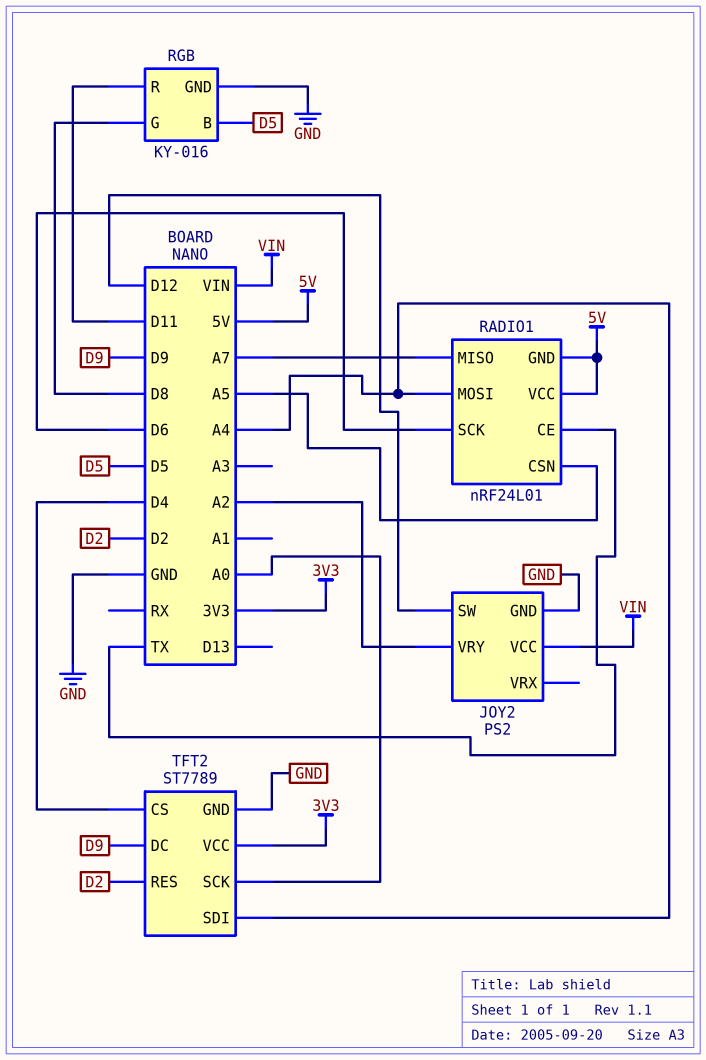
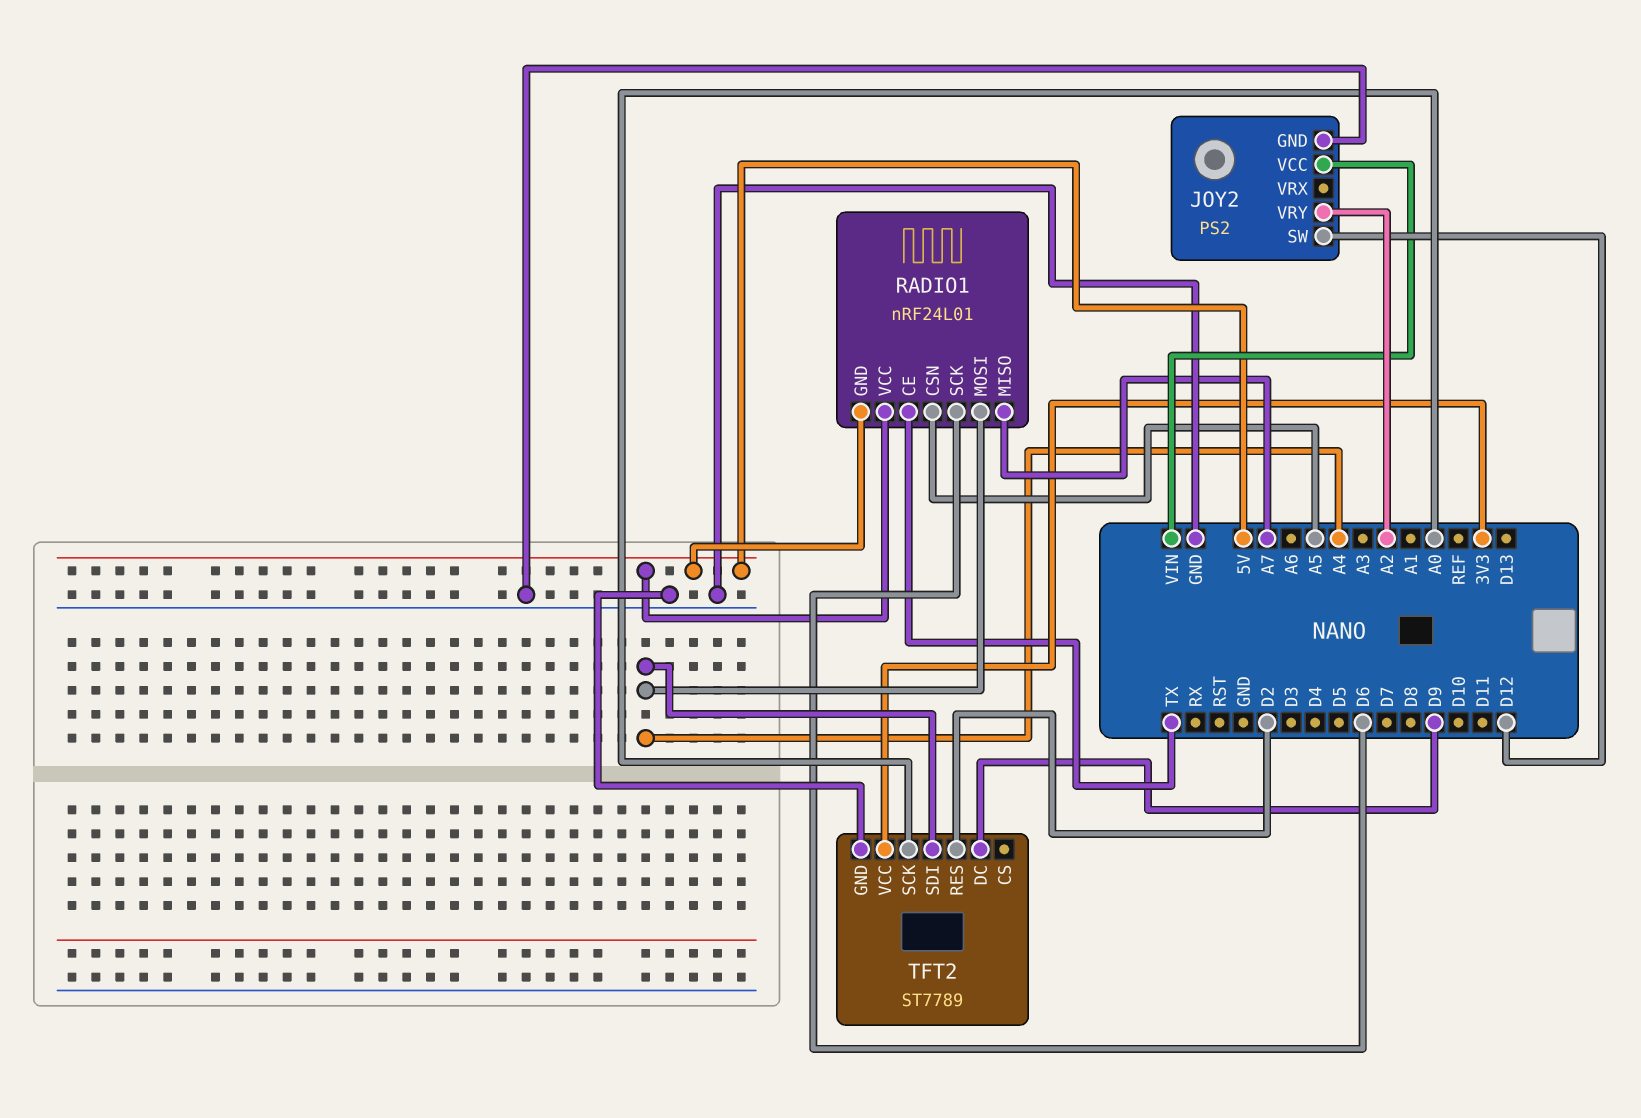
RGB: KY-016 -> none
RGB pin B: D5 -> none
RGB pin G: D8 -> none
RGB pin GND: GND -> none
RGB pin R: D11 -> none
TFT2 pin CS: D4 -> none

